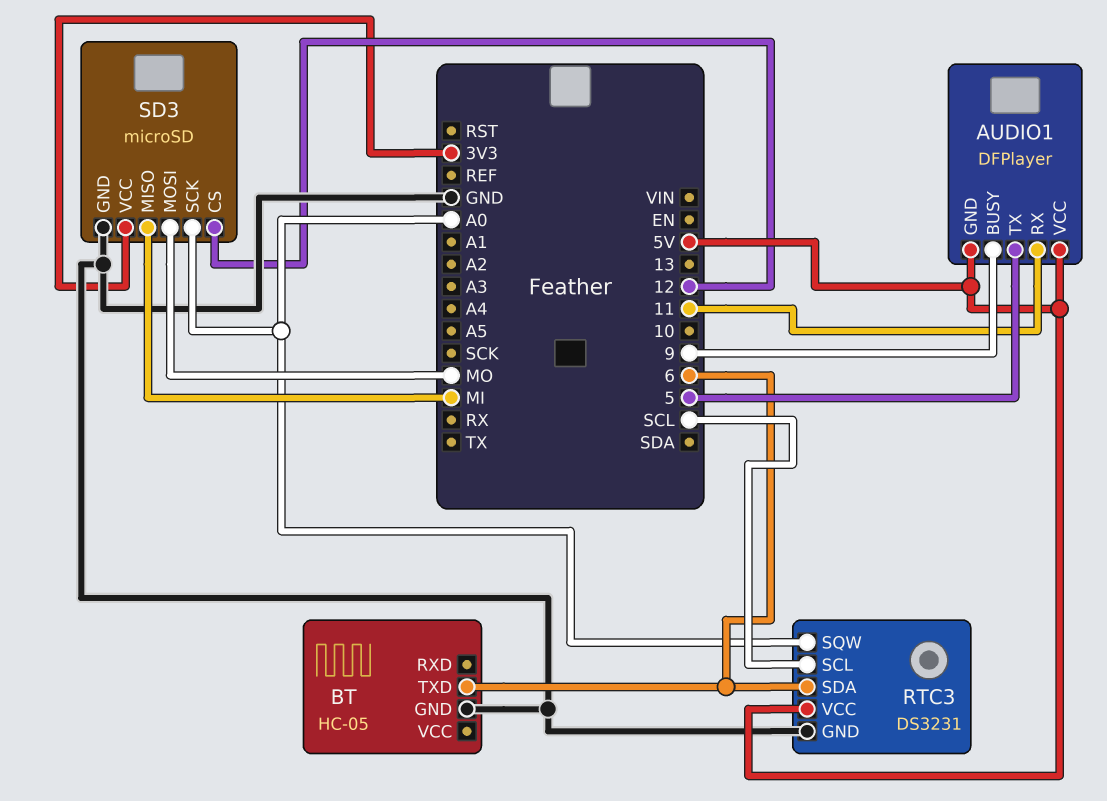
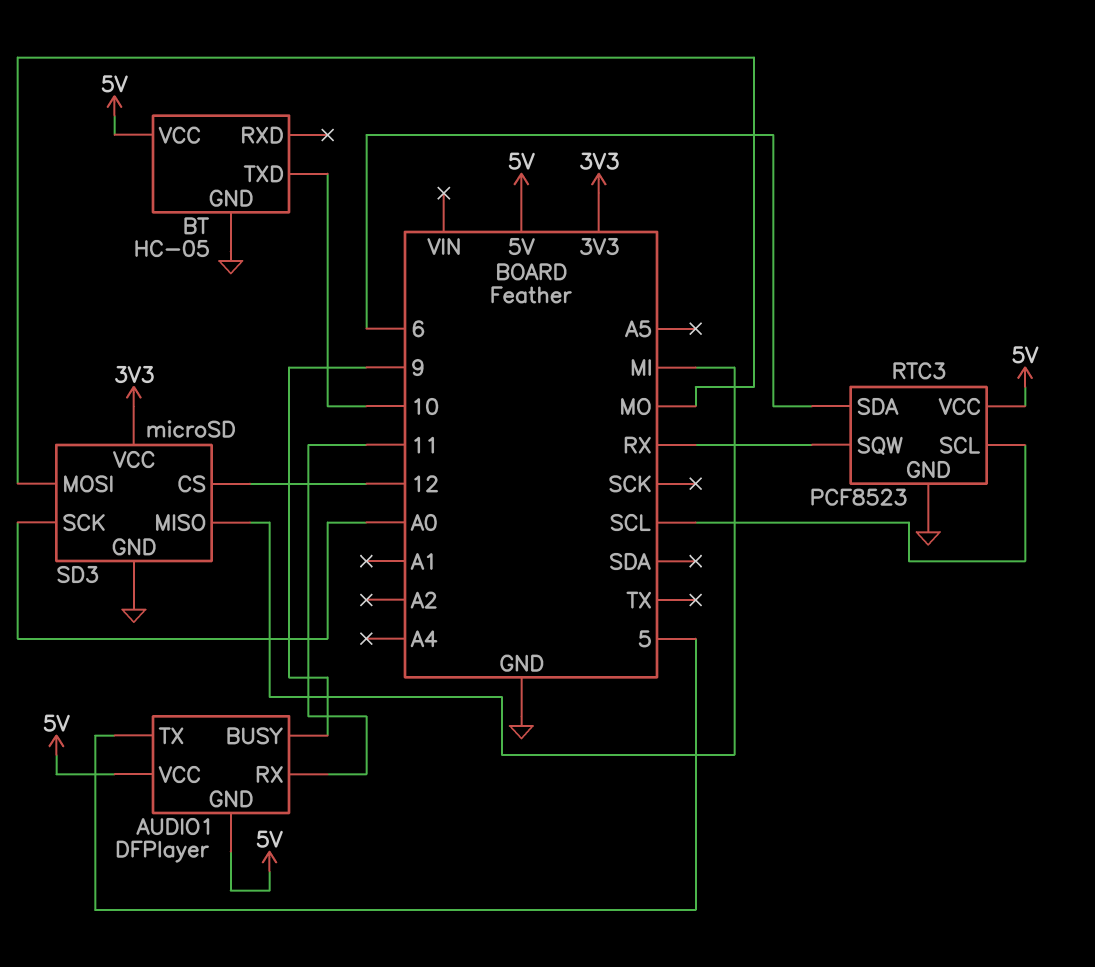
BT pin TXD: 6 -> 10
BT pin VCC: none -> 5V
RTC3: DS3231 -> PCF8523
RTC3 pin SQW: A0 -> RX

